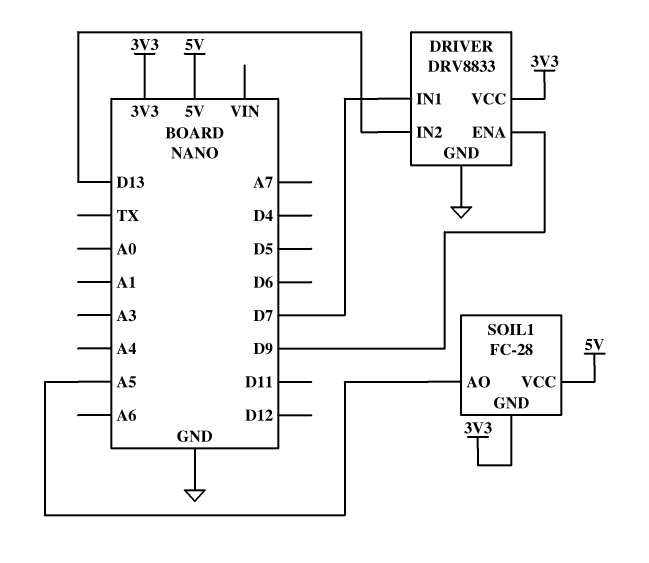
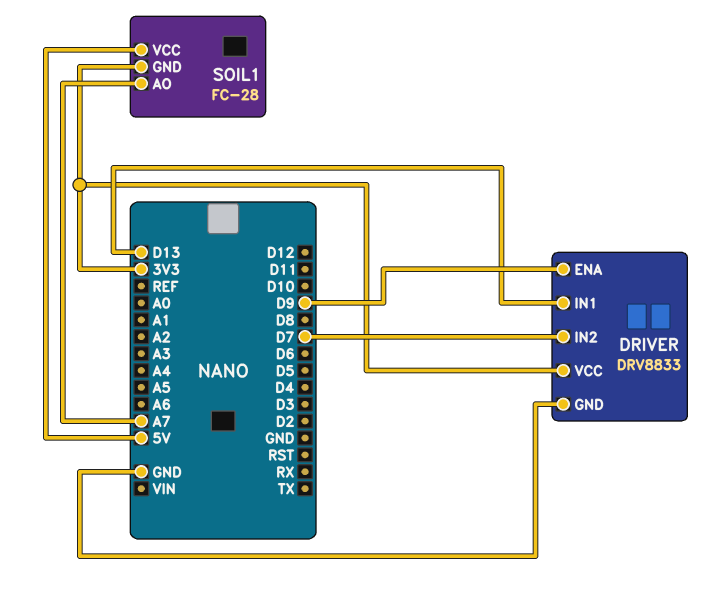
DRIVER pin IN1: D7 -> D13
DRIVER pin IN2: D13 -> D7
SOIL1 pin AO: A5 -> A7

